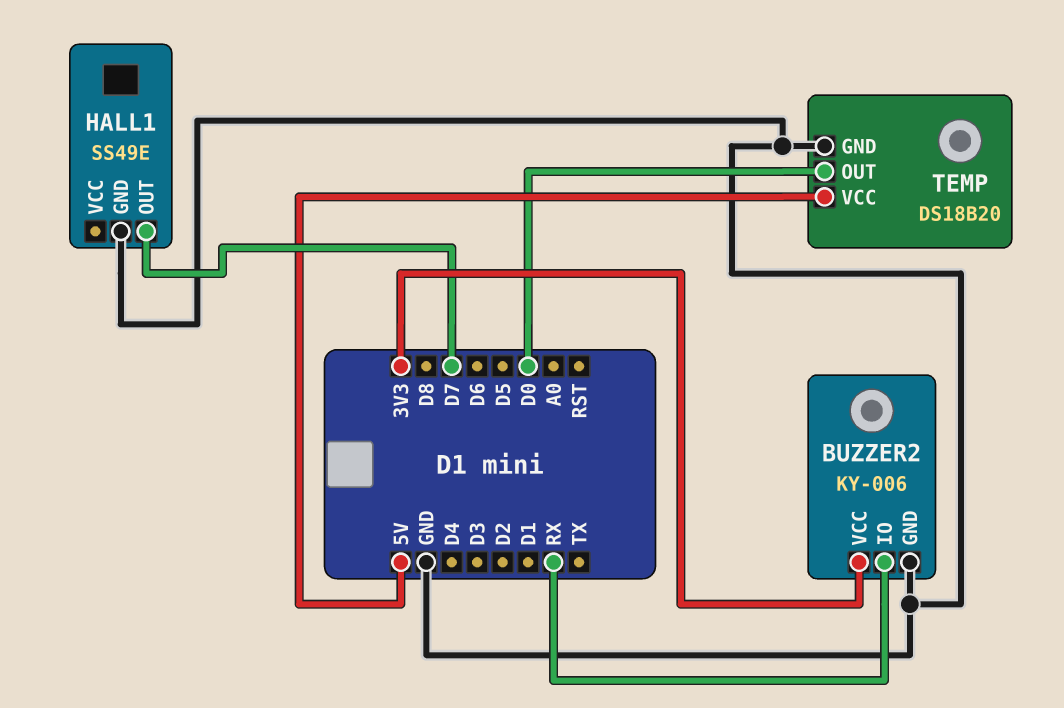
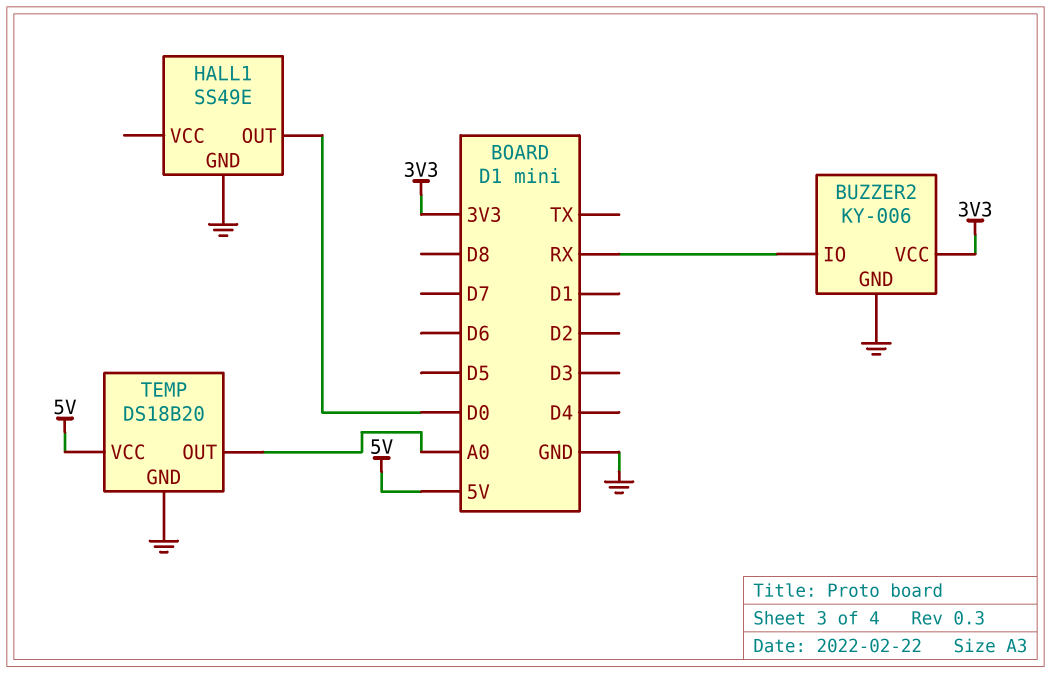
HALL1 pin OUT: D7 -> D0
TEMP pin OUT: D0 -> A0

